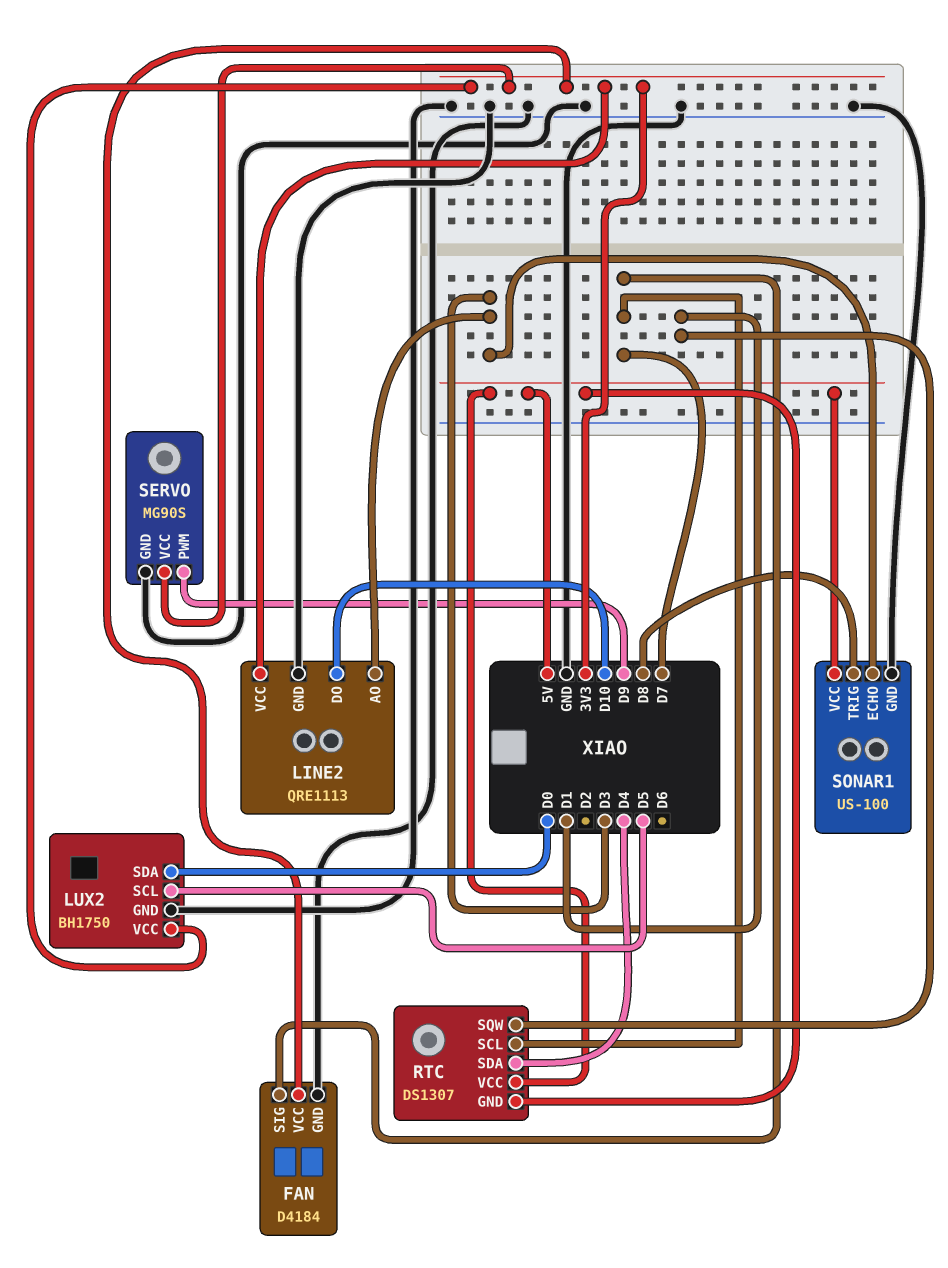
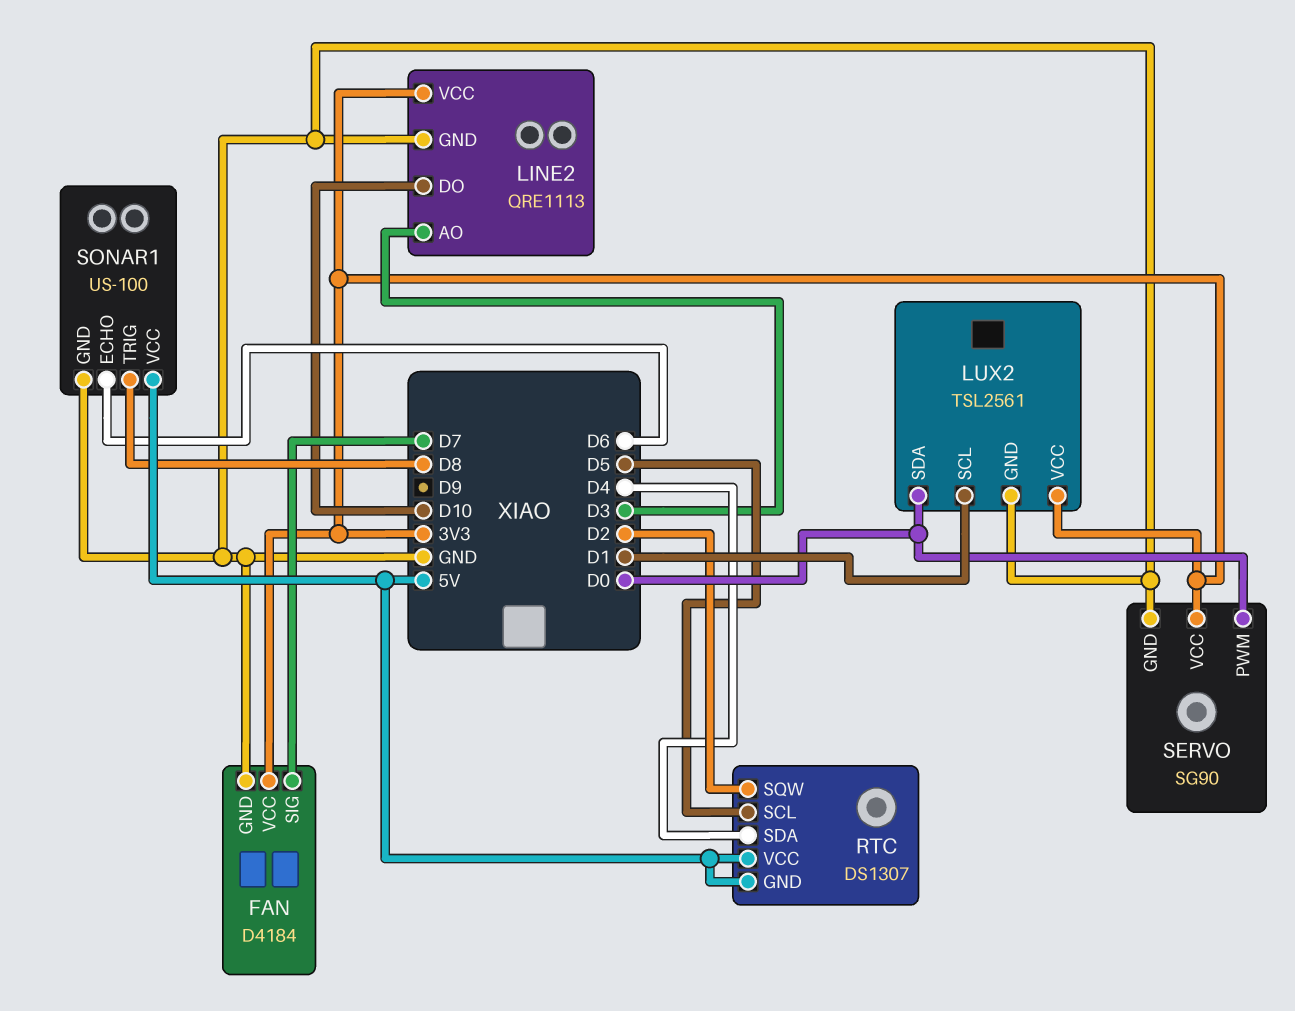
LUX2: BH1750 -> TSL2561
LUX2 pin SCL: D5 -> D1
RTC pin SCL: D7 -> D5
RTC pin SQW: D1 -> D2
SERVO: MG90S -> SG90
SERVO pin PWM: D9 -> D0
SONAR1 pin ECHO: D3 -> D6

